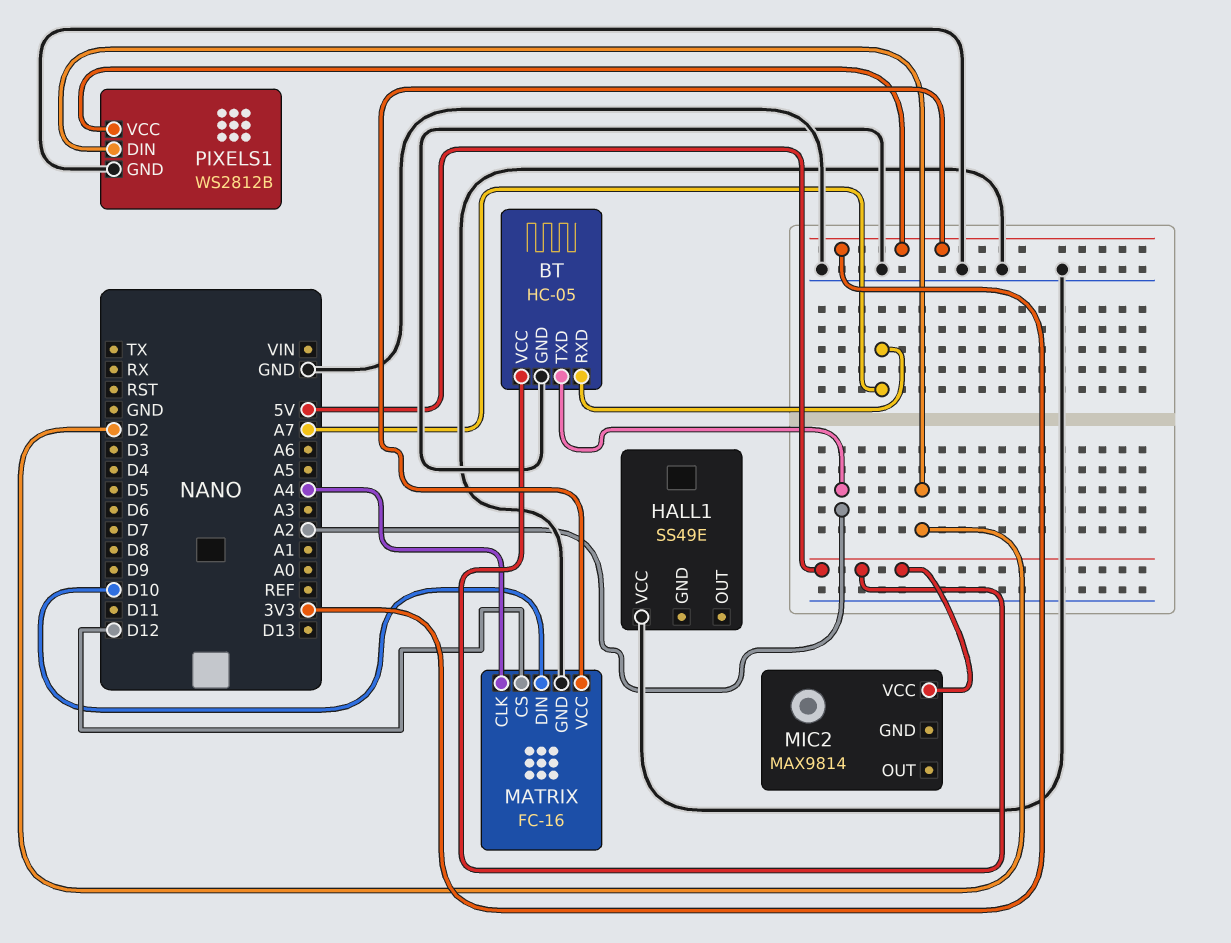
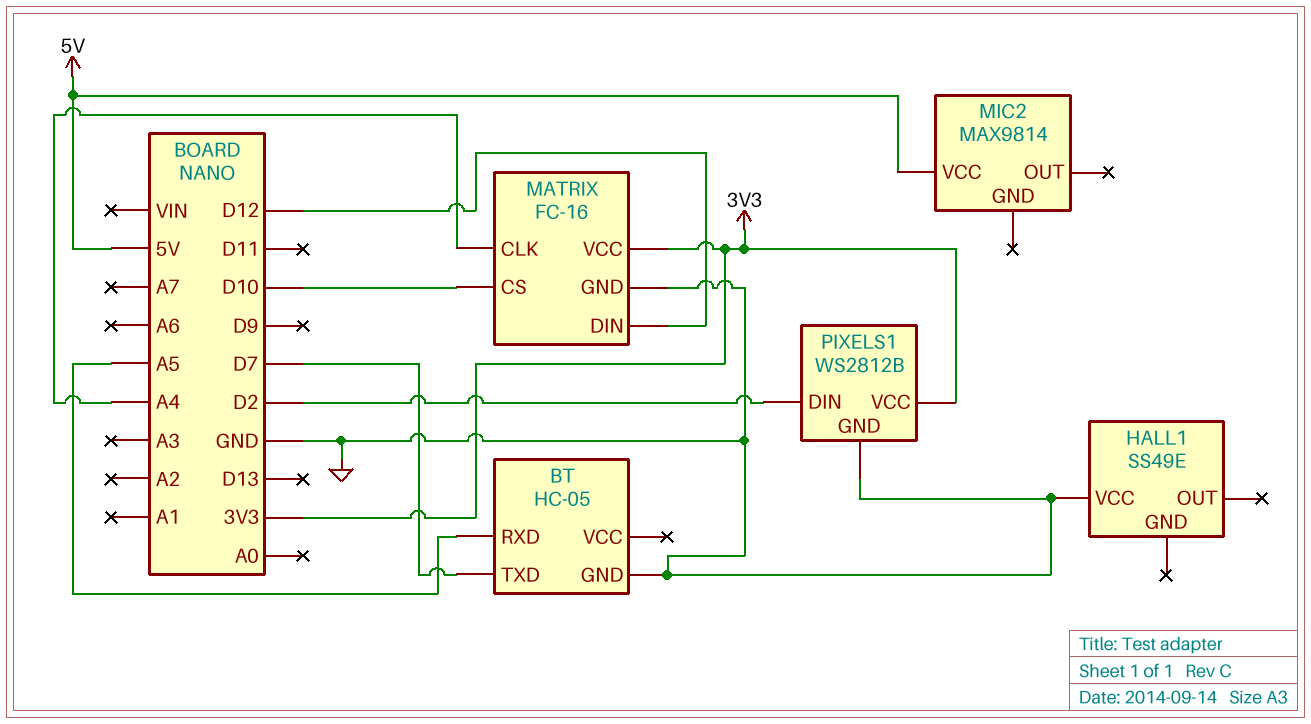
BT pin RXD: A7 -> A5
BT pin TXD: A2 -> D7
BT pin VCC: 5V -> none
MATRIX pin CS: D12 -> D10
MATRIX pin DIN: D10 -> D12

